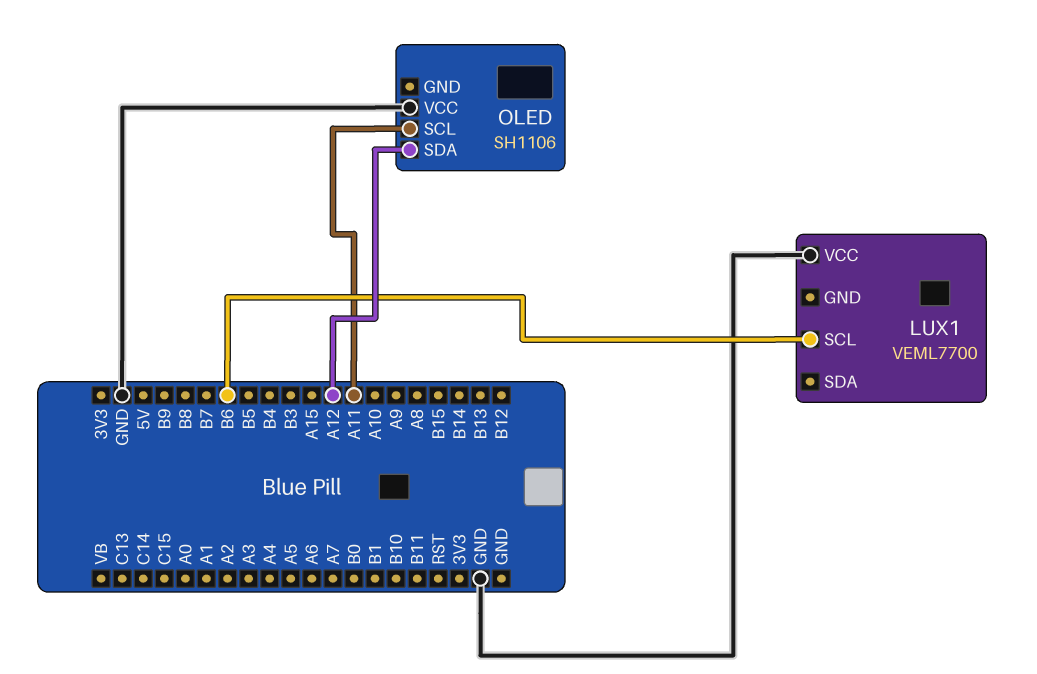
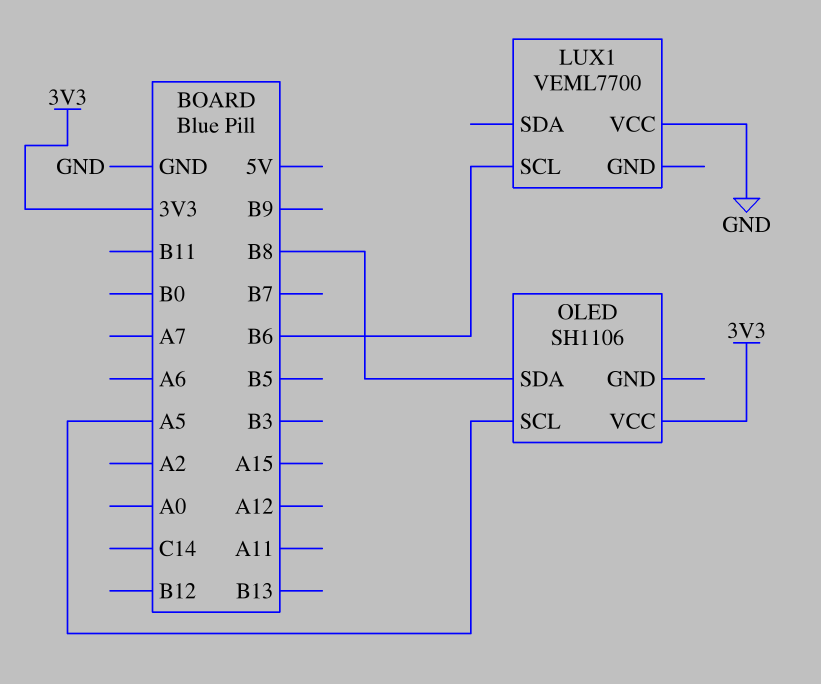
OLED pin SCL: A11 -> A5
OLED pin SDA: A12 -> B8
OLED pin VCC: GND -> 3V3

